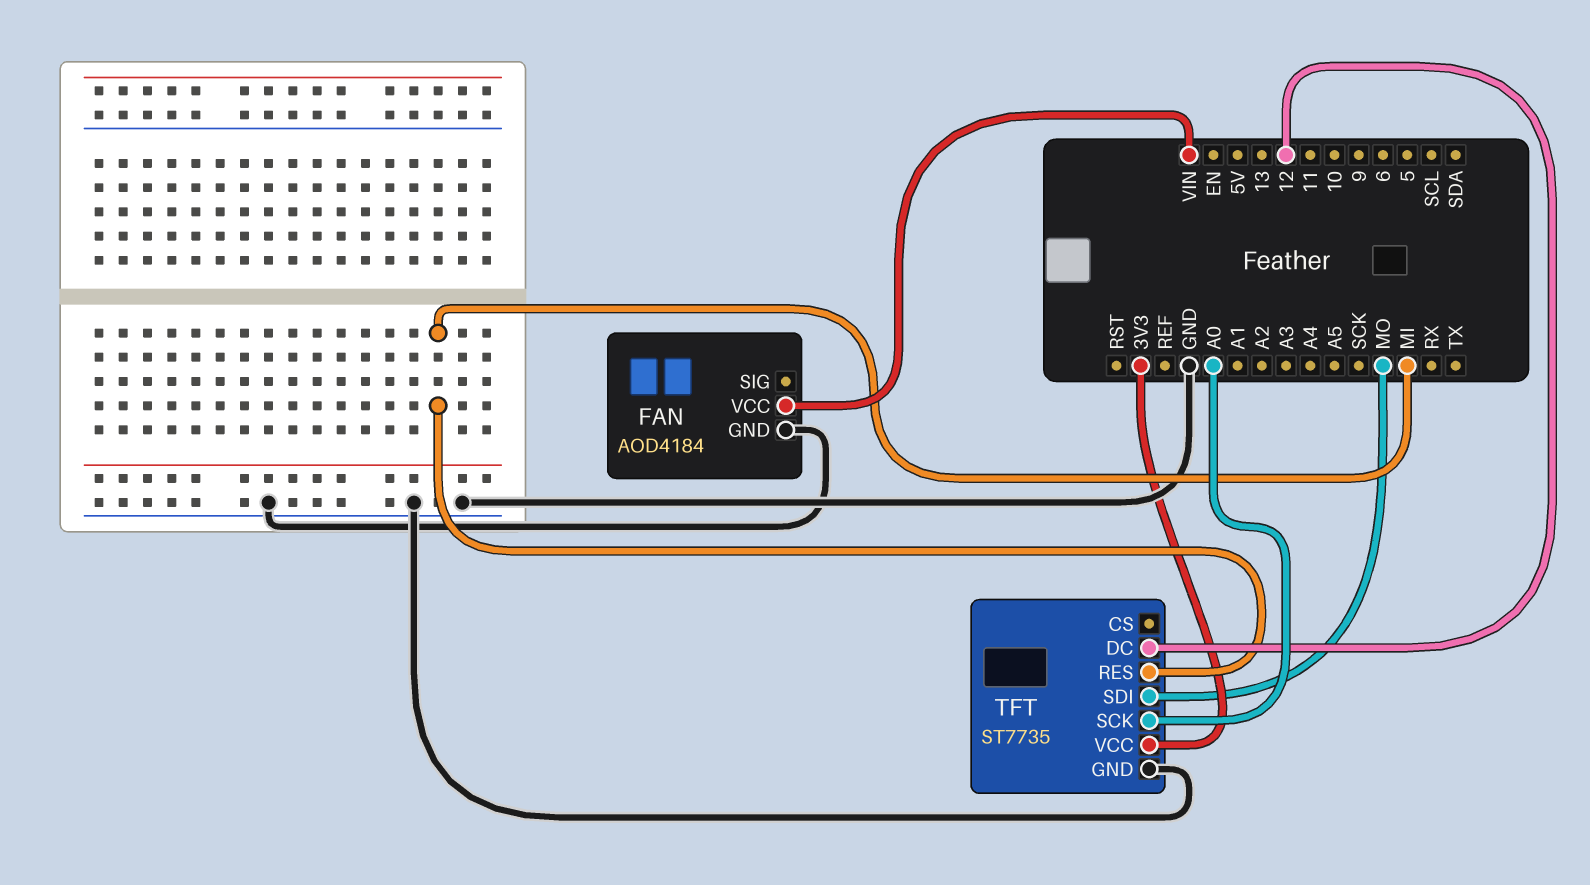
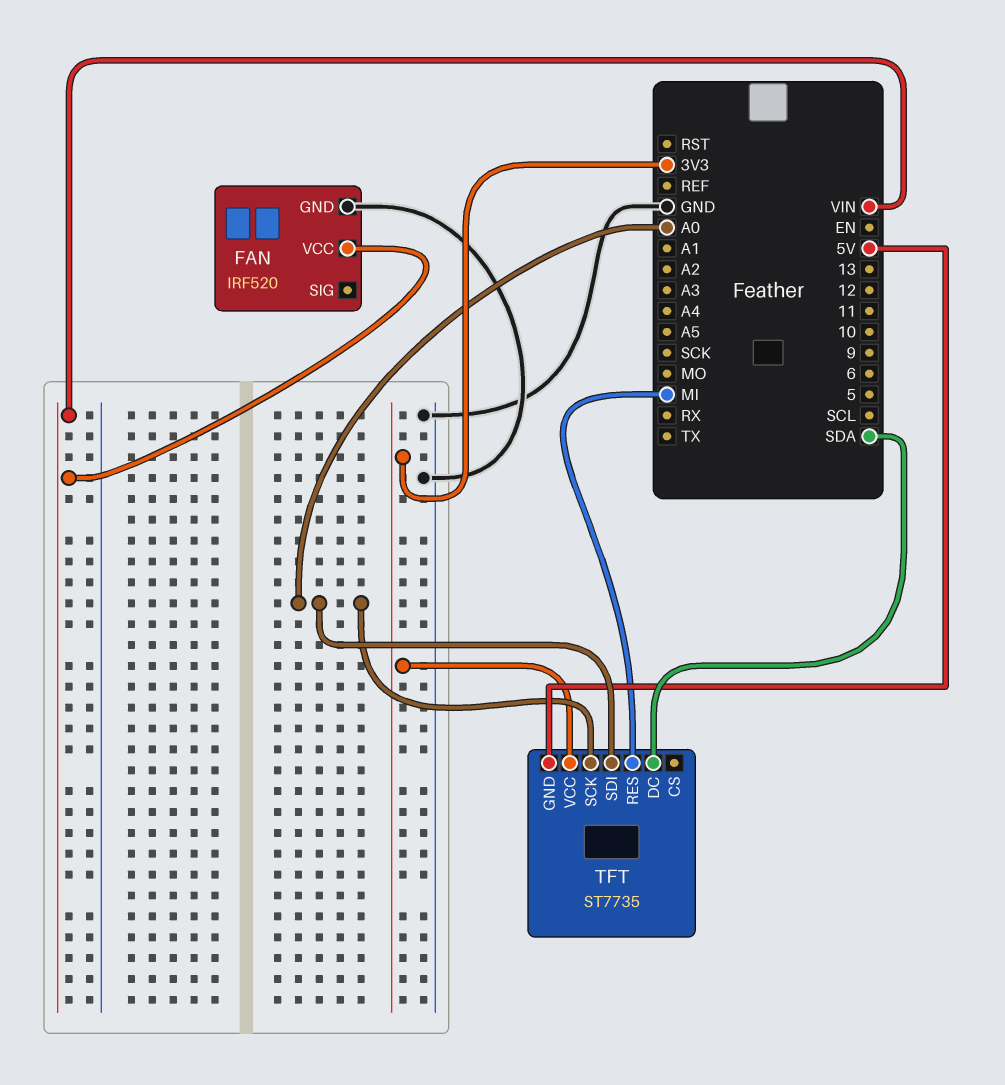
FAN: AOD4184 -> IRF520
TFT pin DC: 12 -> SDA
TFT pin GND: GND -> 5V
TFT pin SDI: MO -> A0

